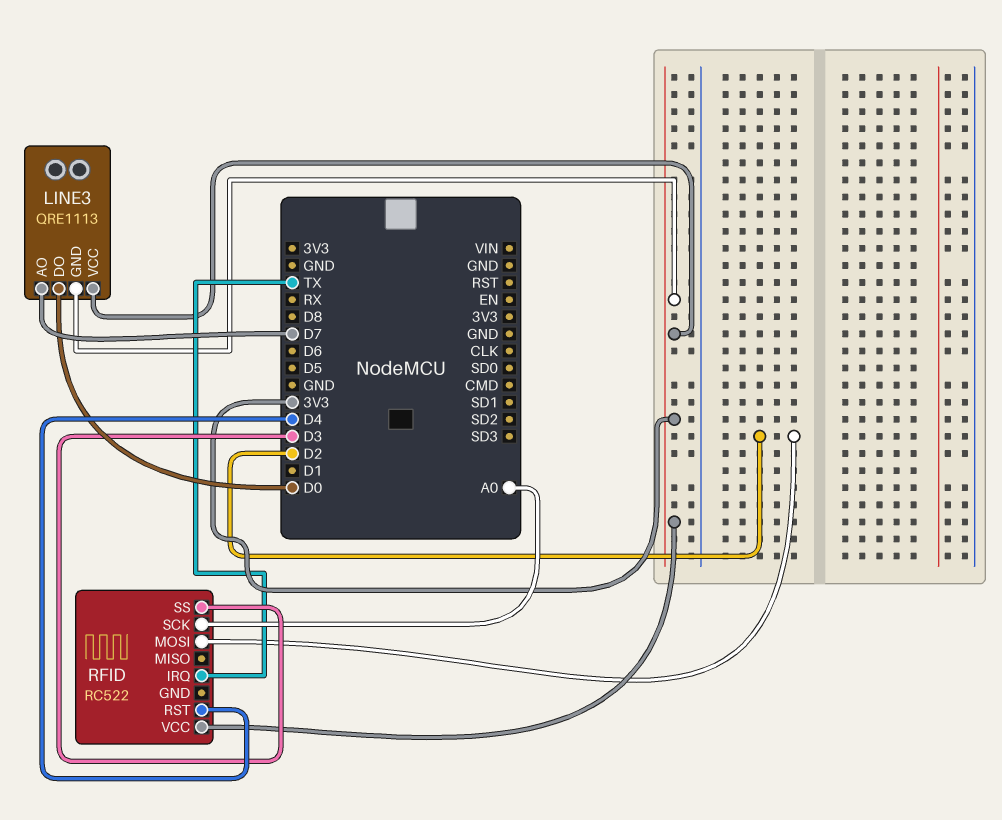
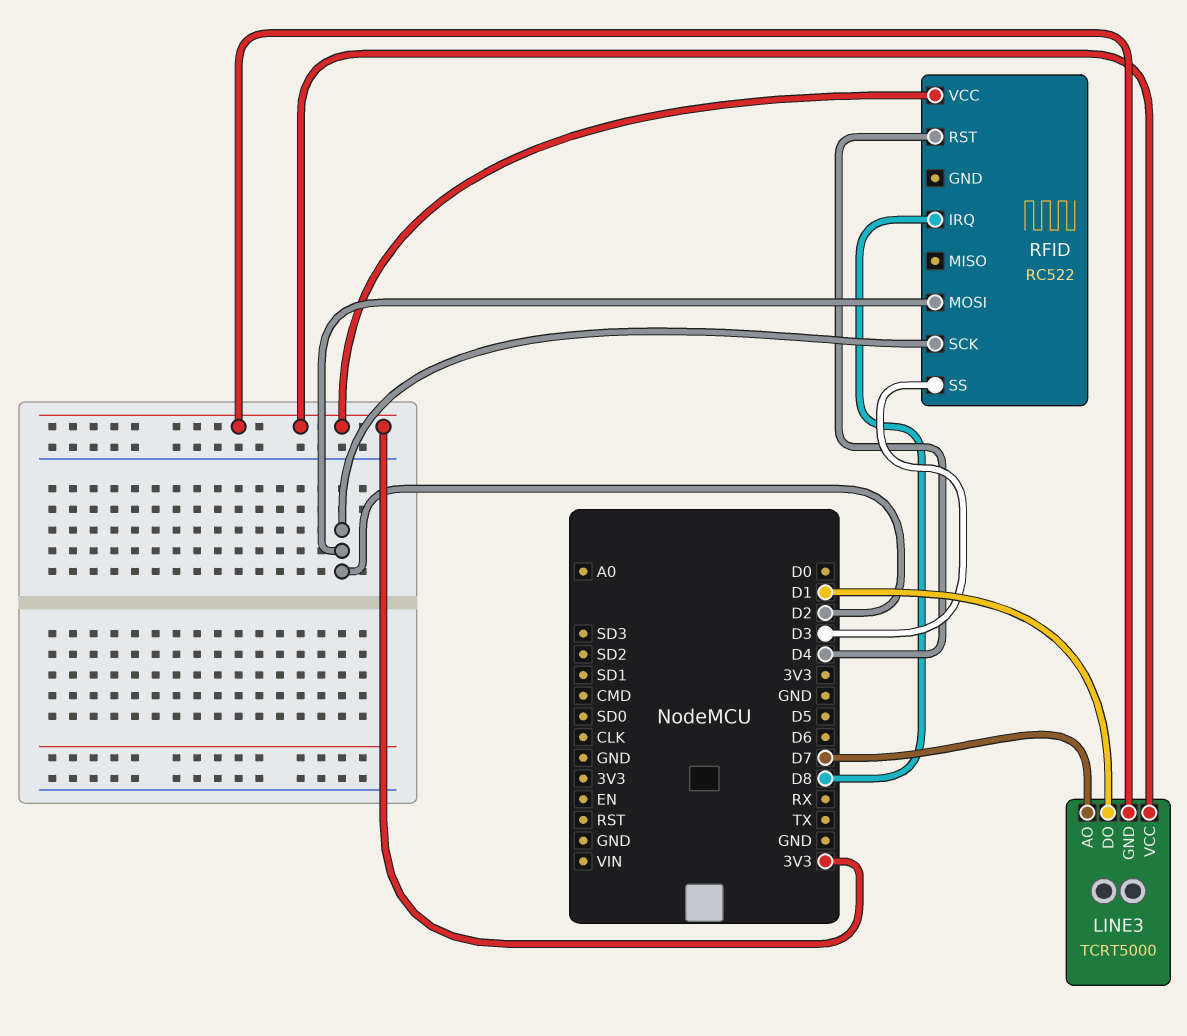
LINE3: QRE1113 -> TCRT5000
LINE3 pin DO: D0 -> D1
RFID pin IRQ: TX -> D8
RFID pin SCK: A0 -> D2

